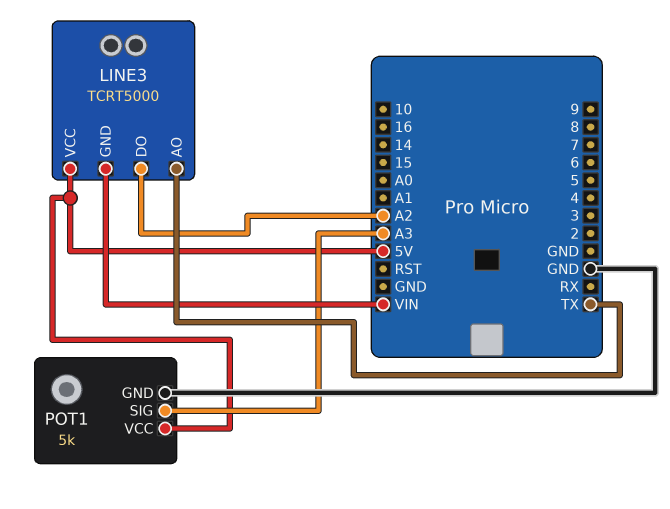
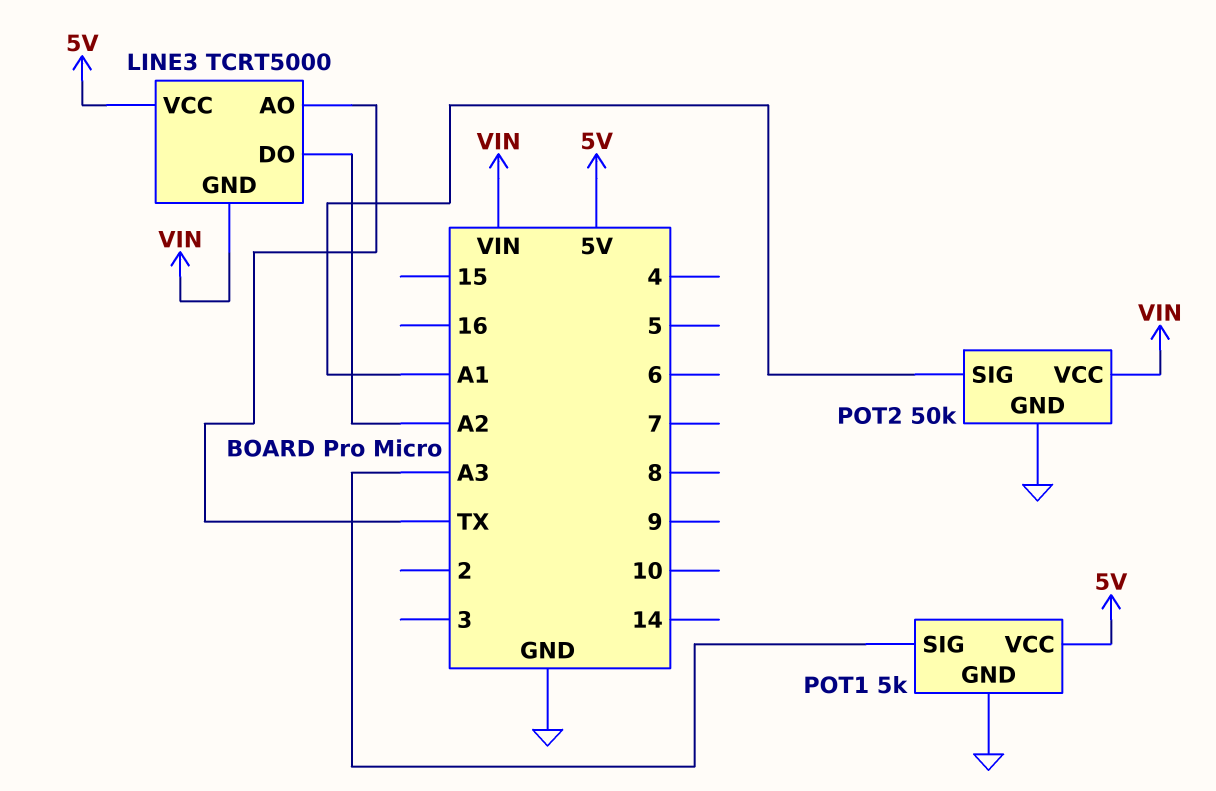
POT2: none -> 50k
POT2 pin GND: none -> GND
POT2 pin SIG: none -> A1
POT2 pin VCC: none -> VIN

